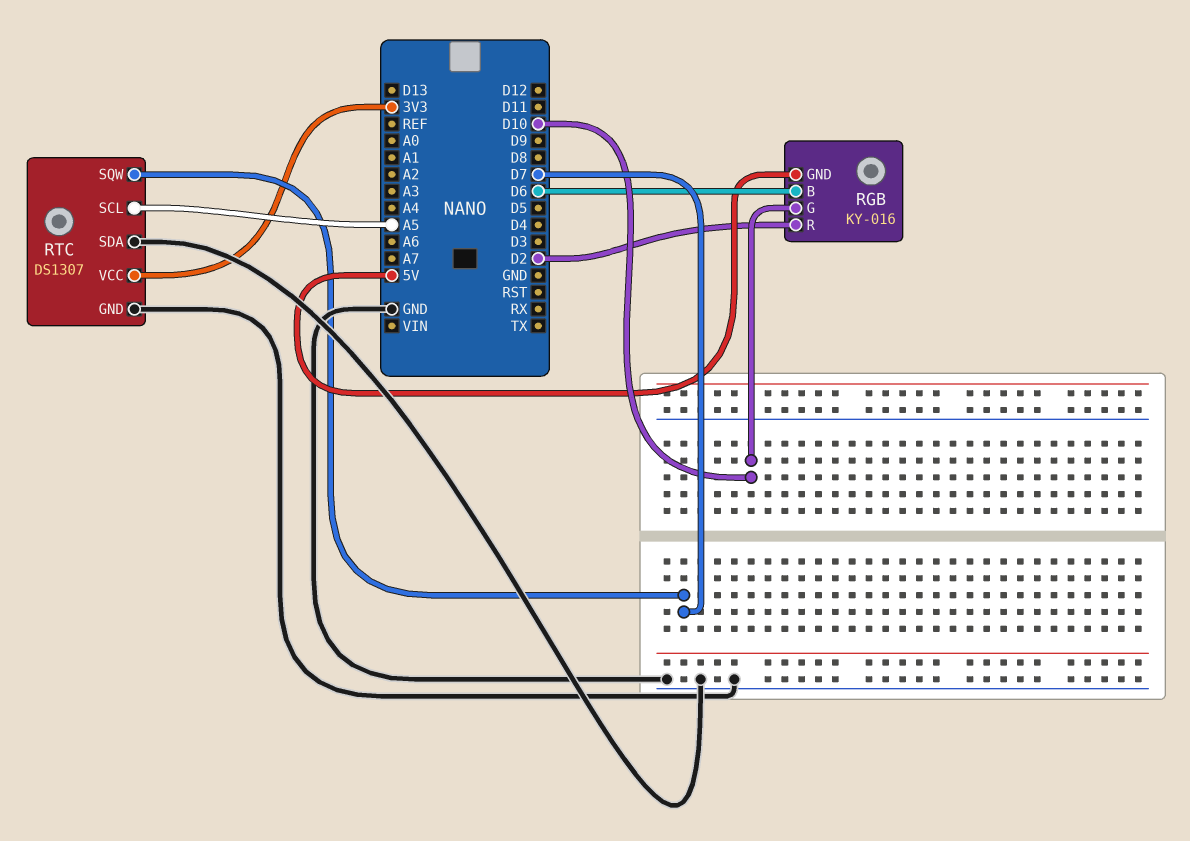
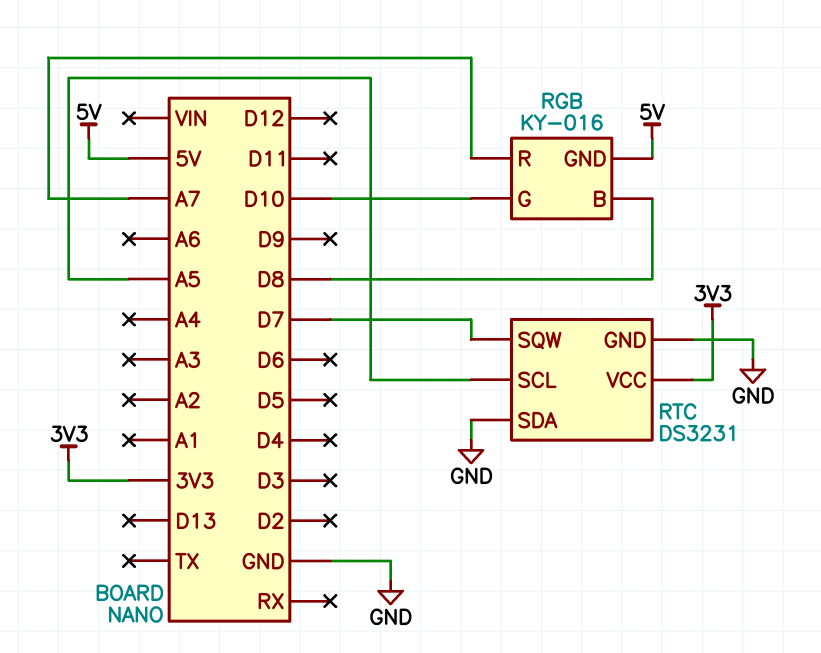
RGB pin B: D6 -> D8
RGB pin R: D2 -> A7
RTC: DS1307 -> DS3231

